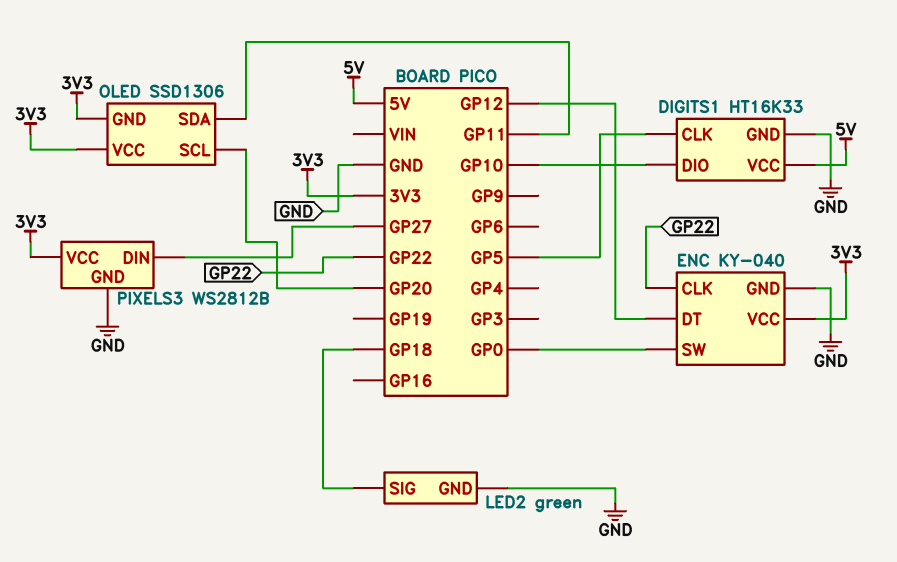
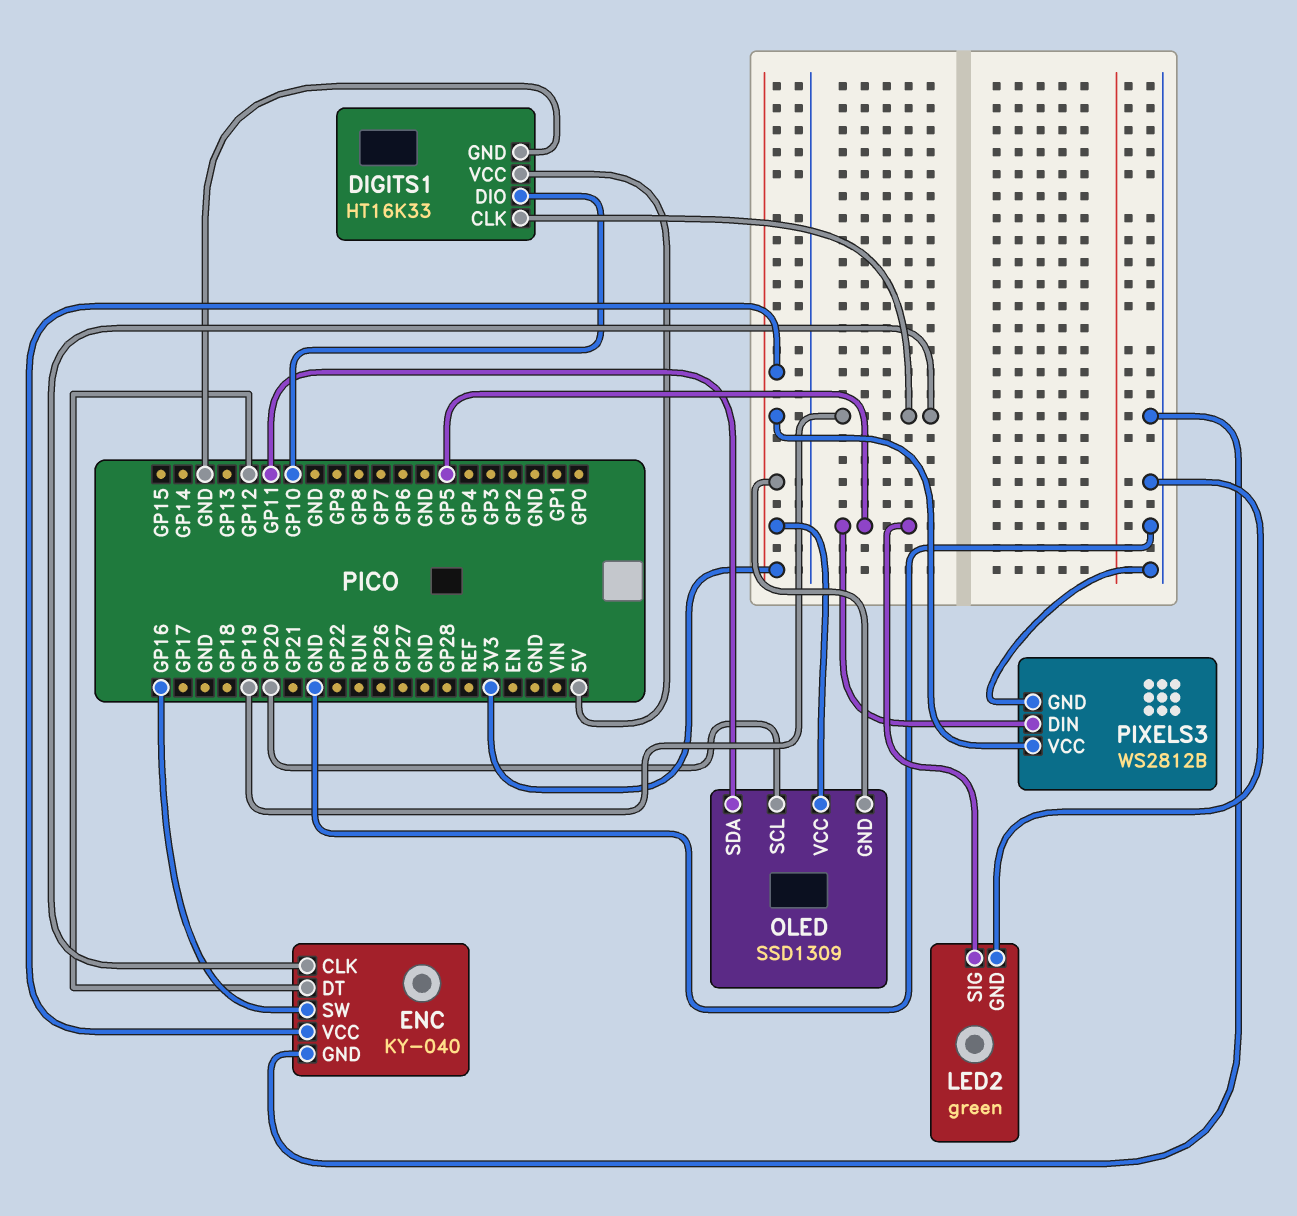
DIGITS1 pin CLK: GP5 -> GP19
ENC pin CLK: GP22 -> GP19
ENC pin SW: GP0 -> GP16
LED2 pin SIG: GP18 -> GP5
OLED: SSD1306 -> SSD1309
PIXELS3 pin DIN: GP27 -> GP5

